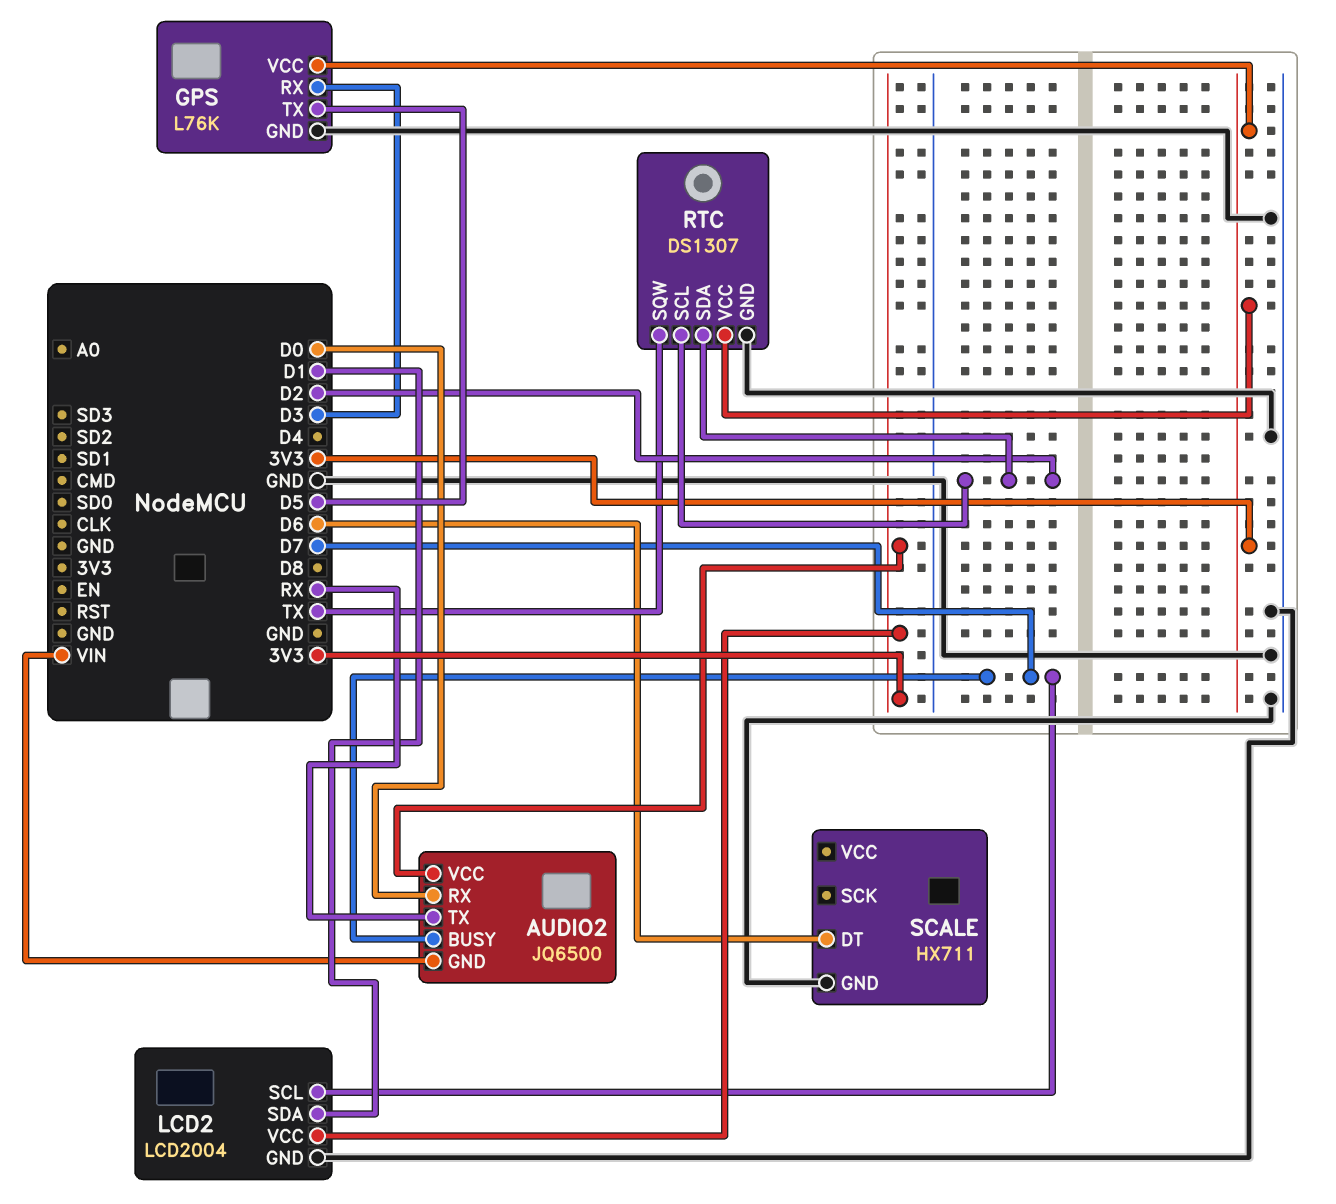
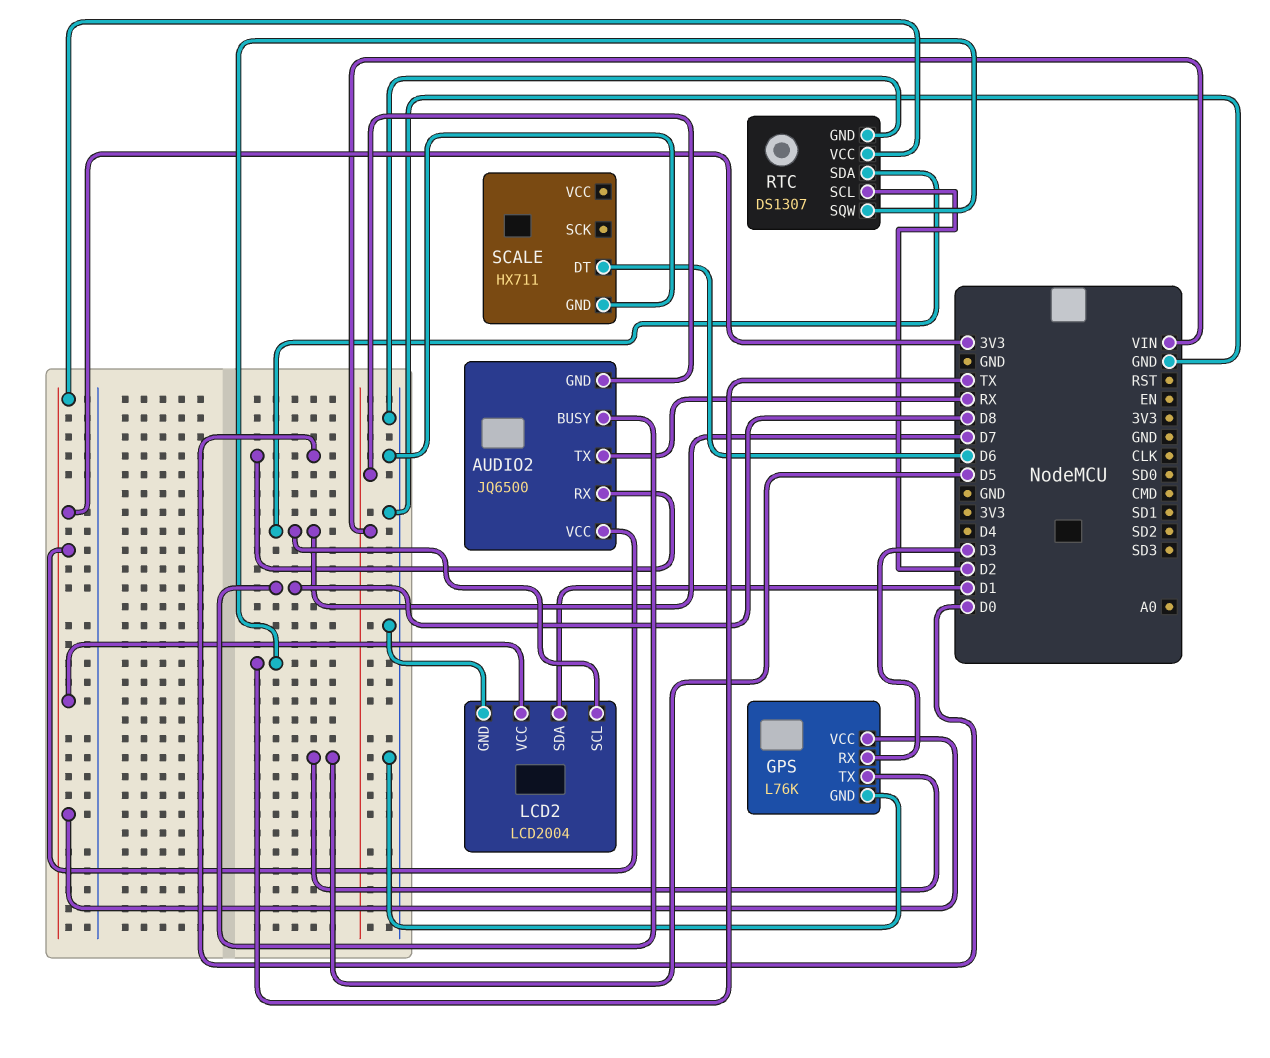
AUDIO2 pin BUSY: D7 -> D8
RTC pin SDA: D2 -> D7

